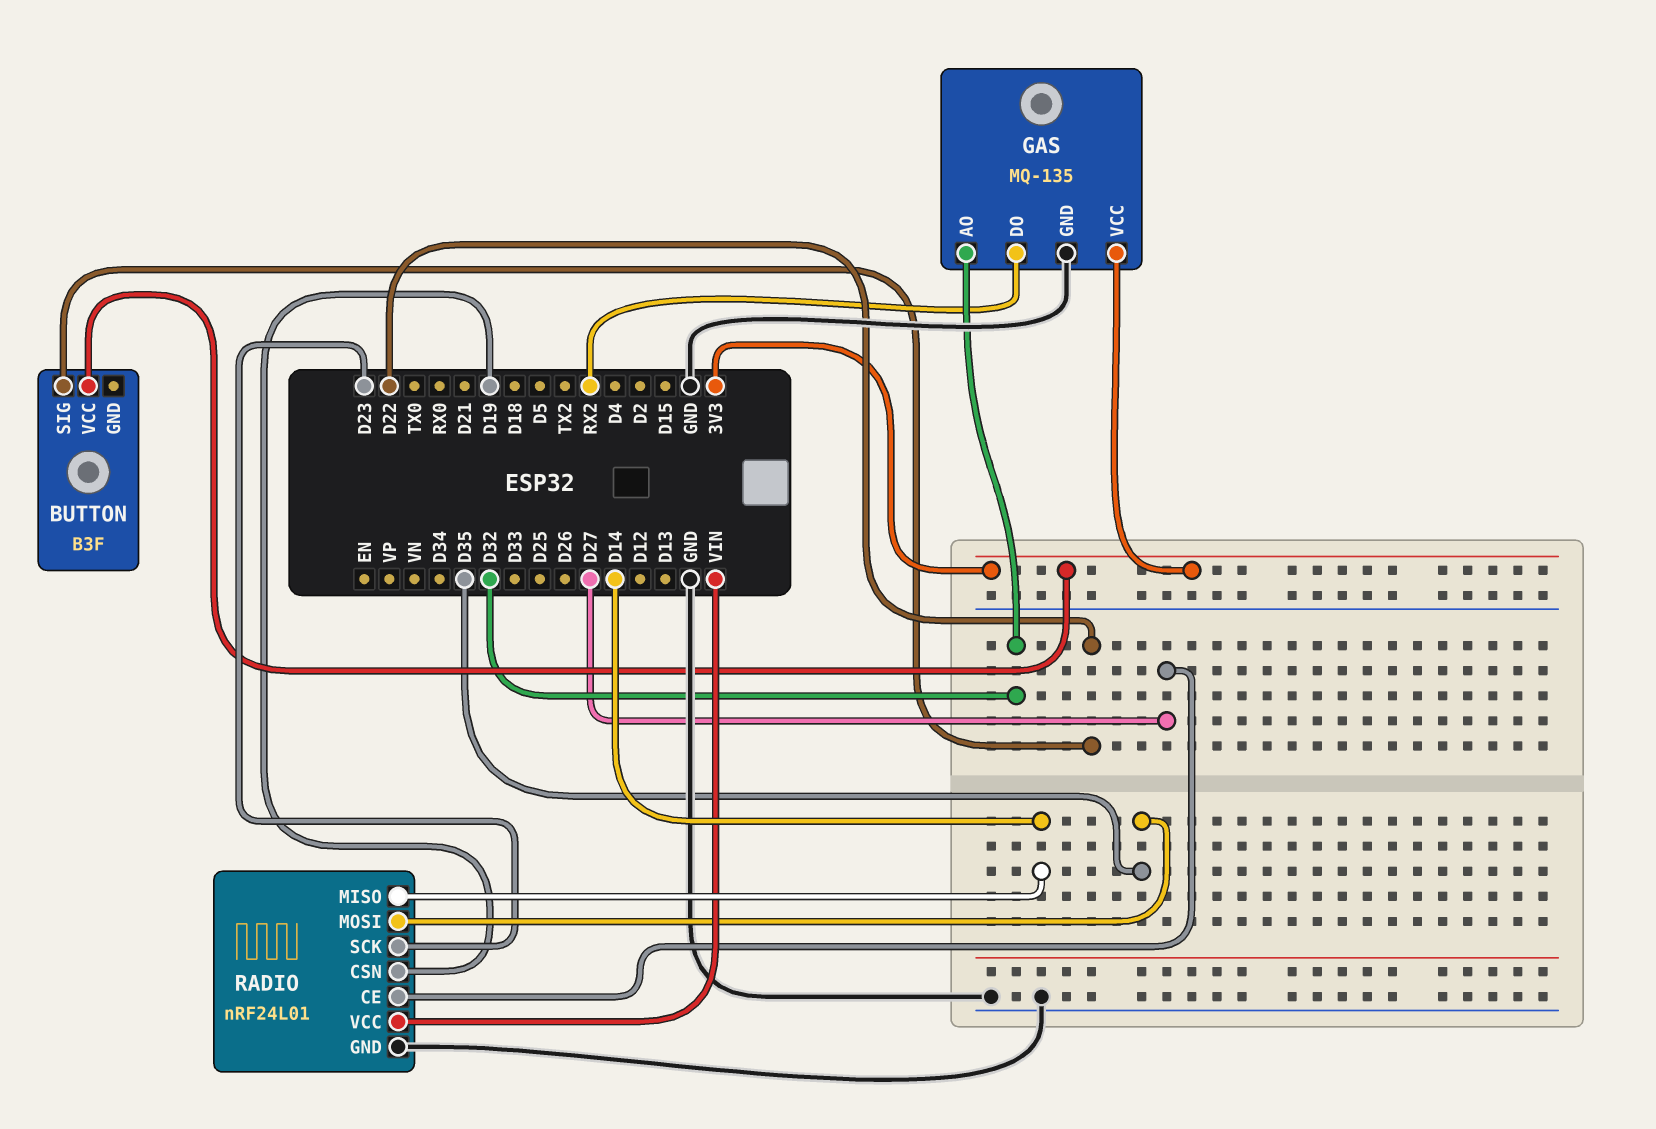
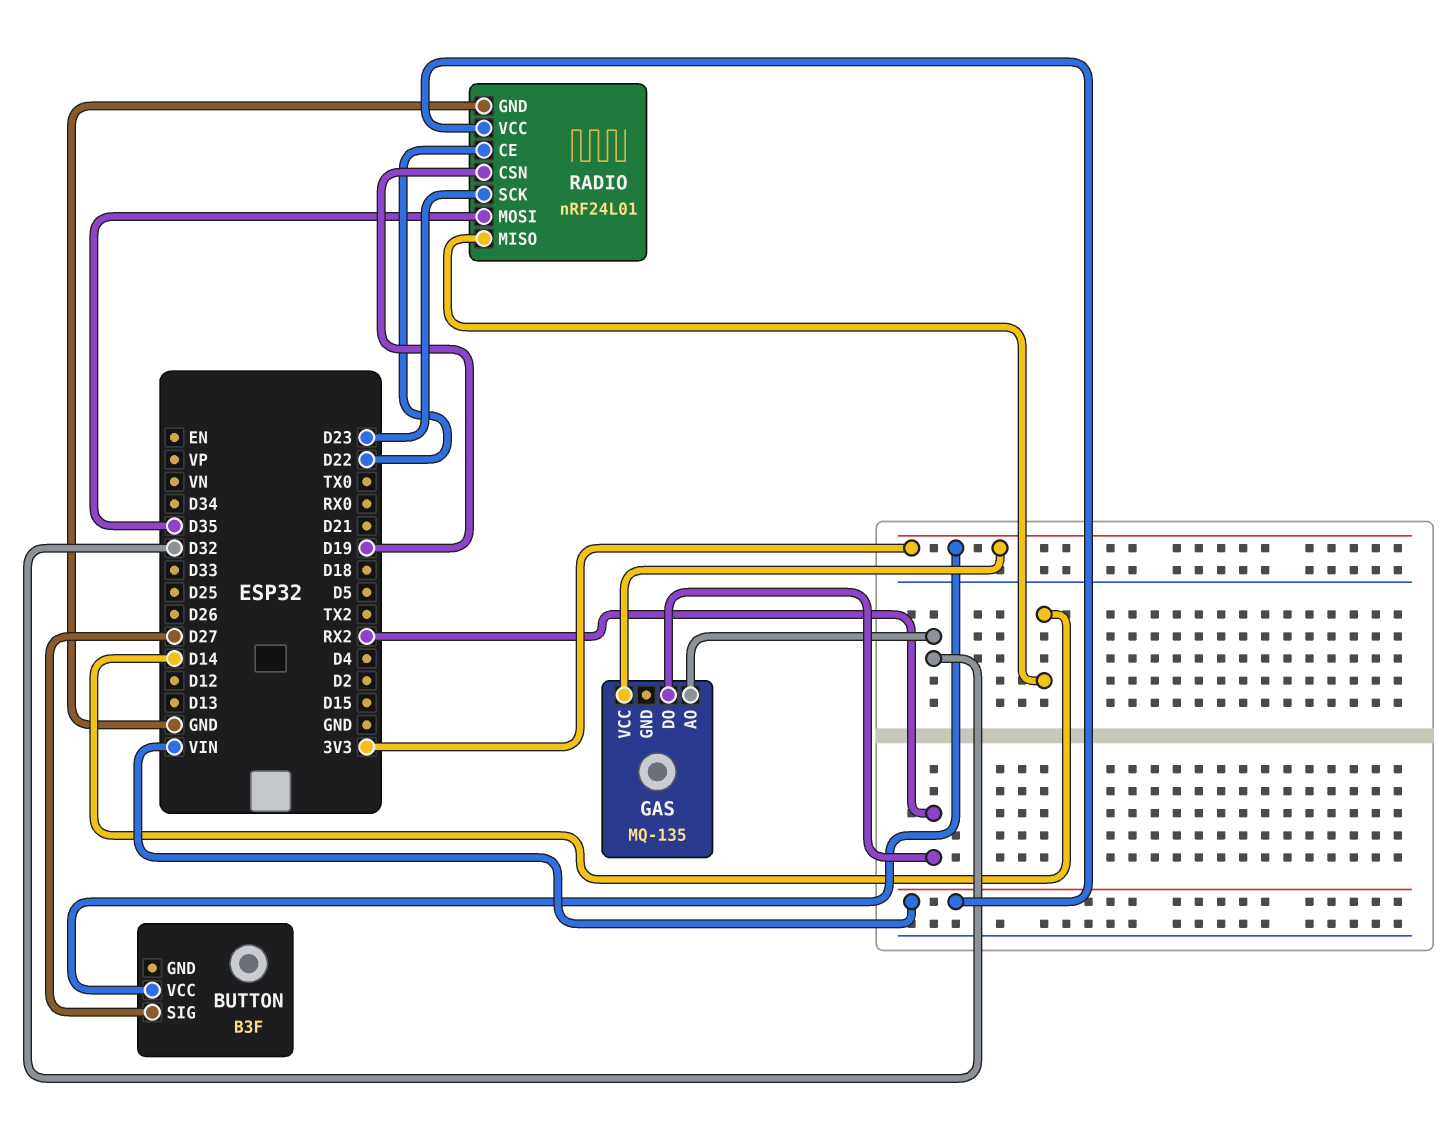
BUTTON pin SIG: D22 -> D27
GAS pin GND: GND -> none
RADIO pin CE: D27 -> D22

